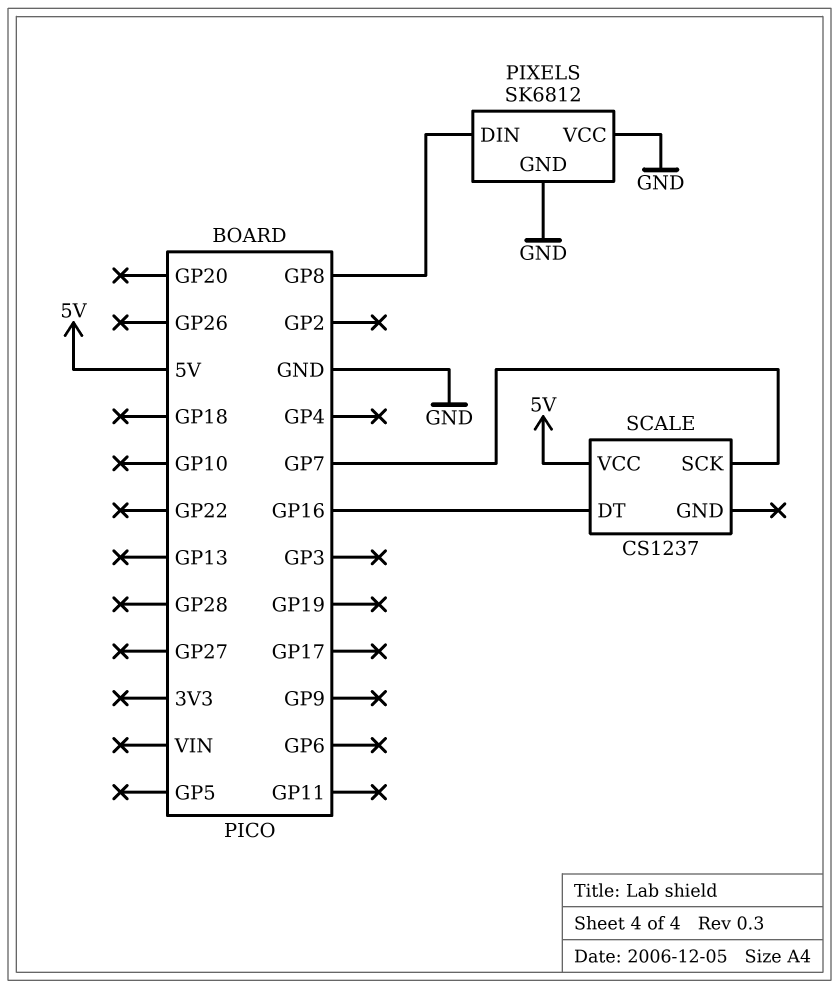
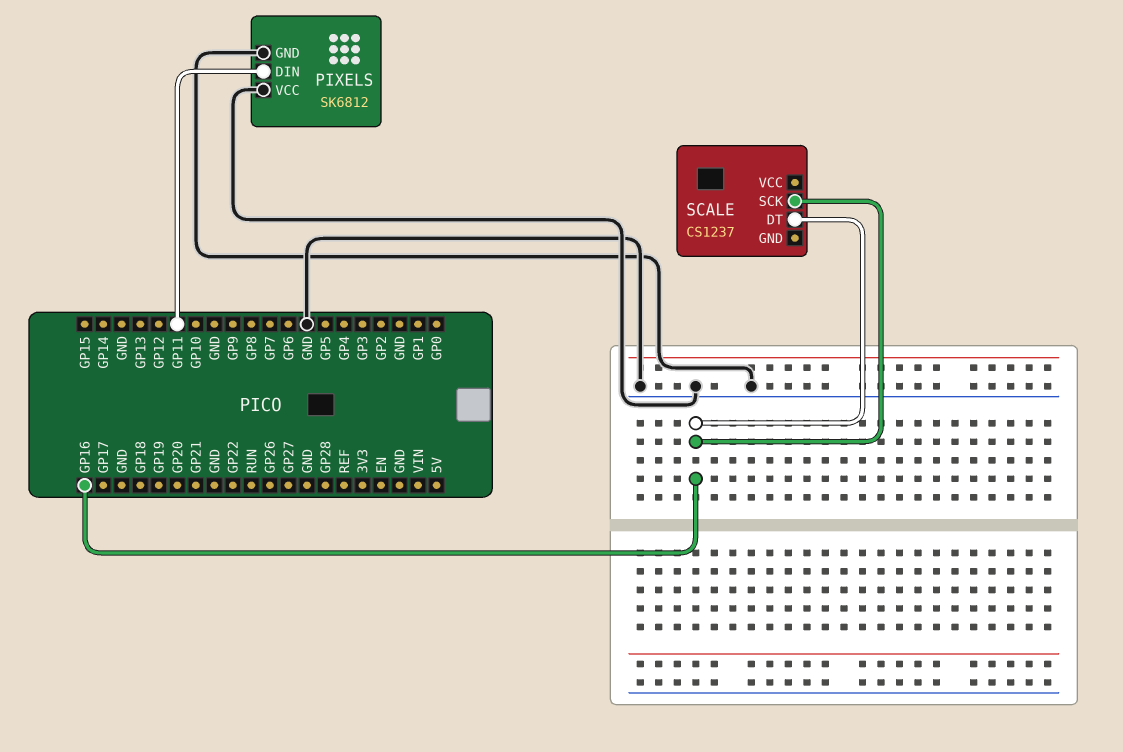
PIXELS pin DIN: GP8 -> GP11
SCALE pin SCK: GP7 -> GP16
SCALE pin VCC: 5V -> none

